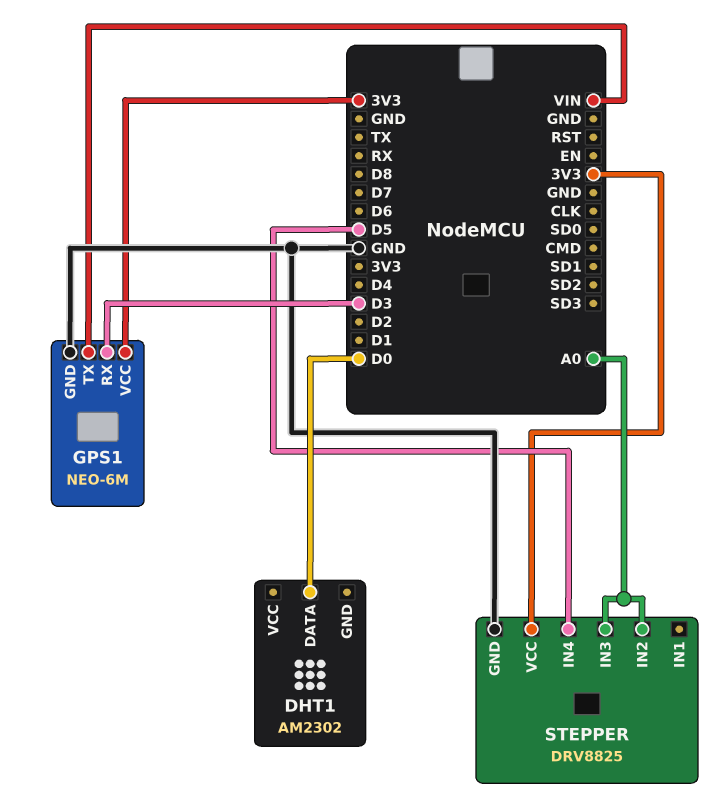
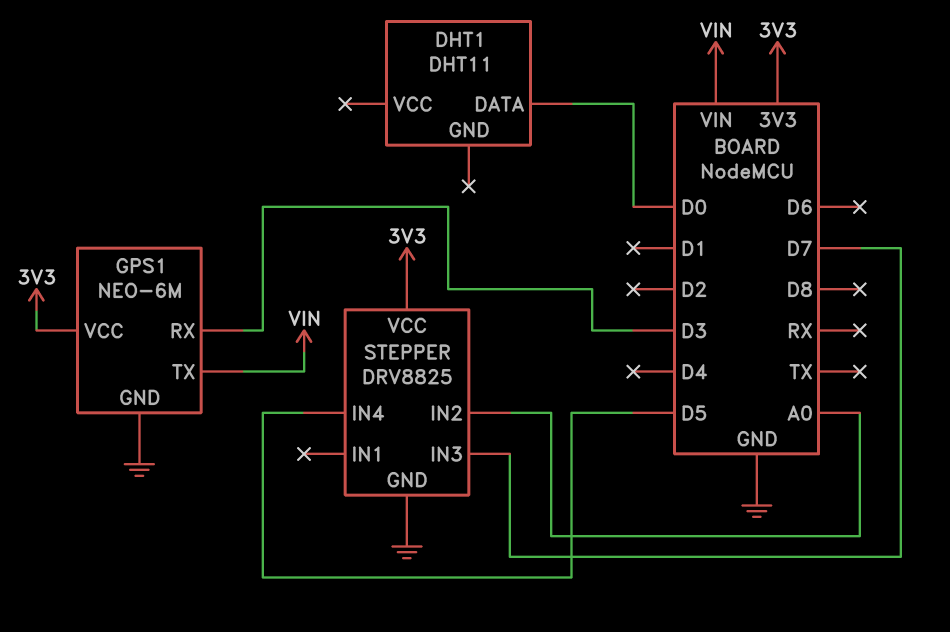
DHT1: AM2302 -> DHT11
STEPPER pin IN3: A0 -> D7

